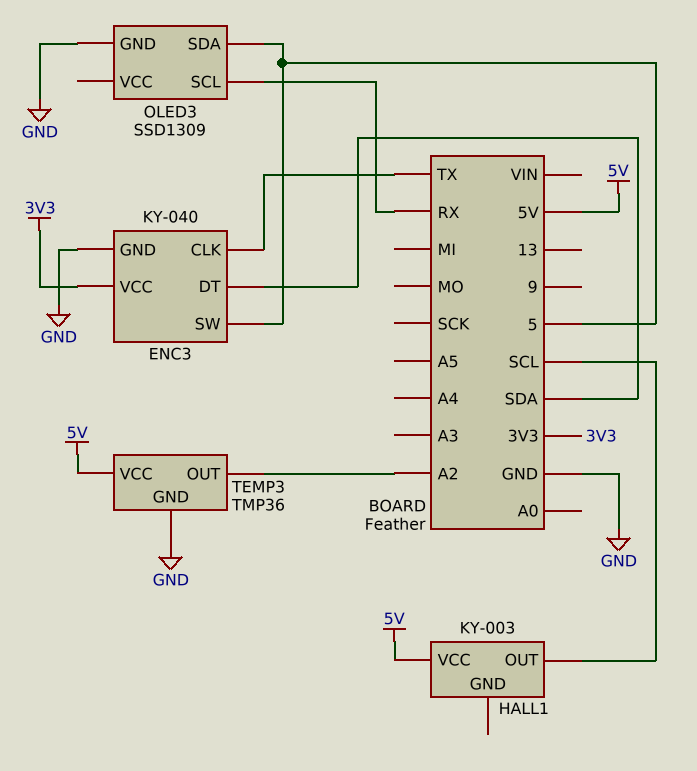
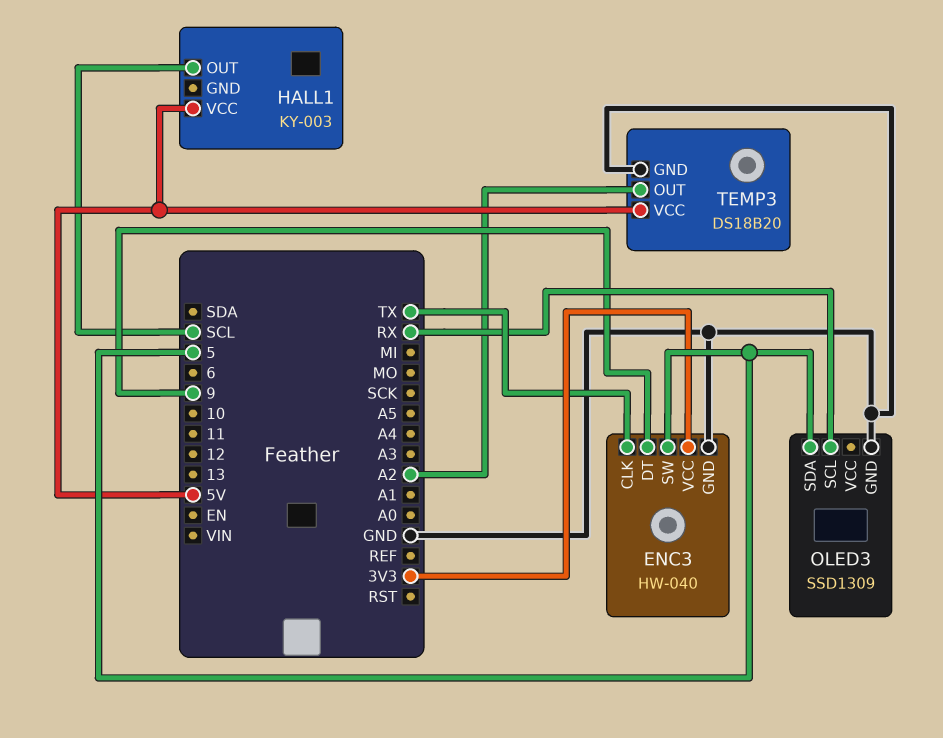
ENC3: KY-040 -> HW-040
ENC3 pin DT: SDA -> 9
TEMP3: TMP36 -> DS18B20

